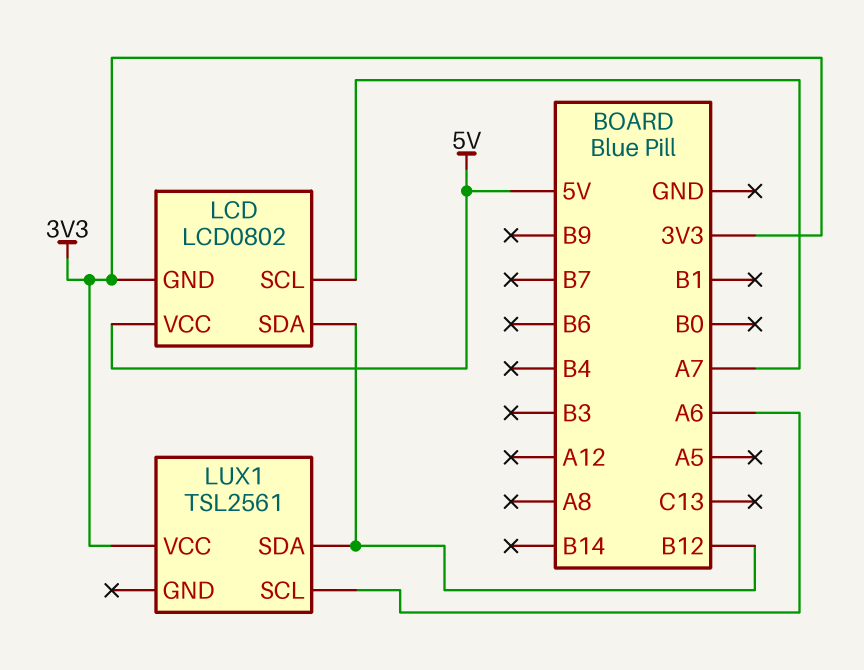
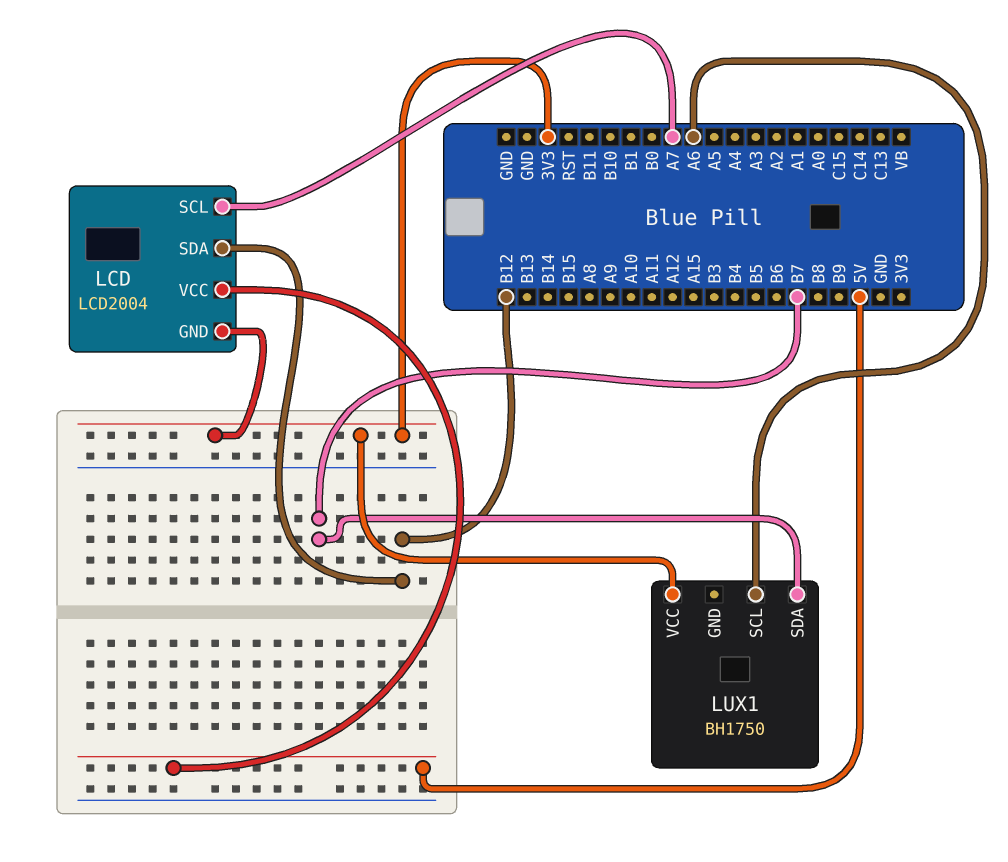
LCD: LCD0802 -> LCD2004
LUX1: TSL2561 -> BH1750
LUX1 pin SDA: B12 -> B7

